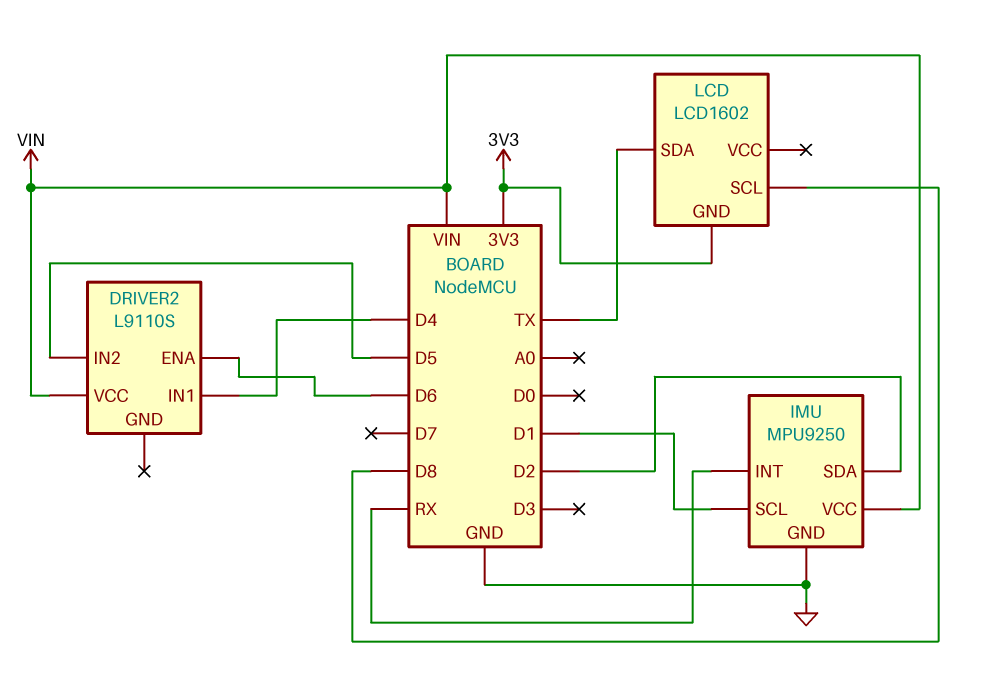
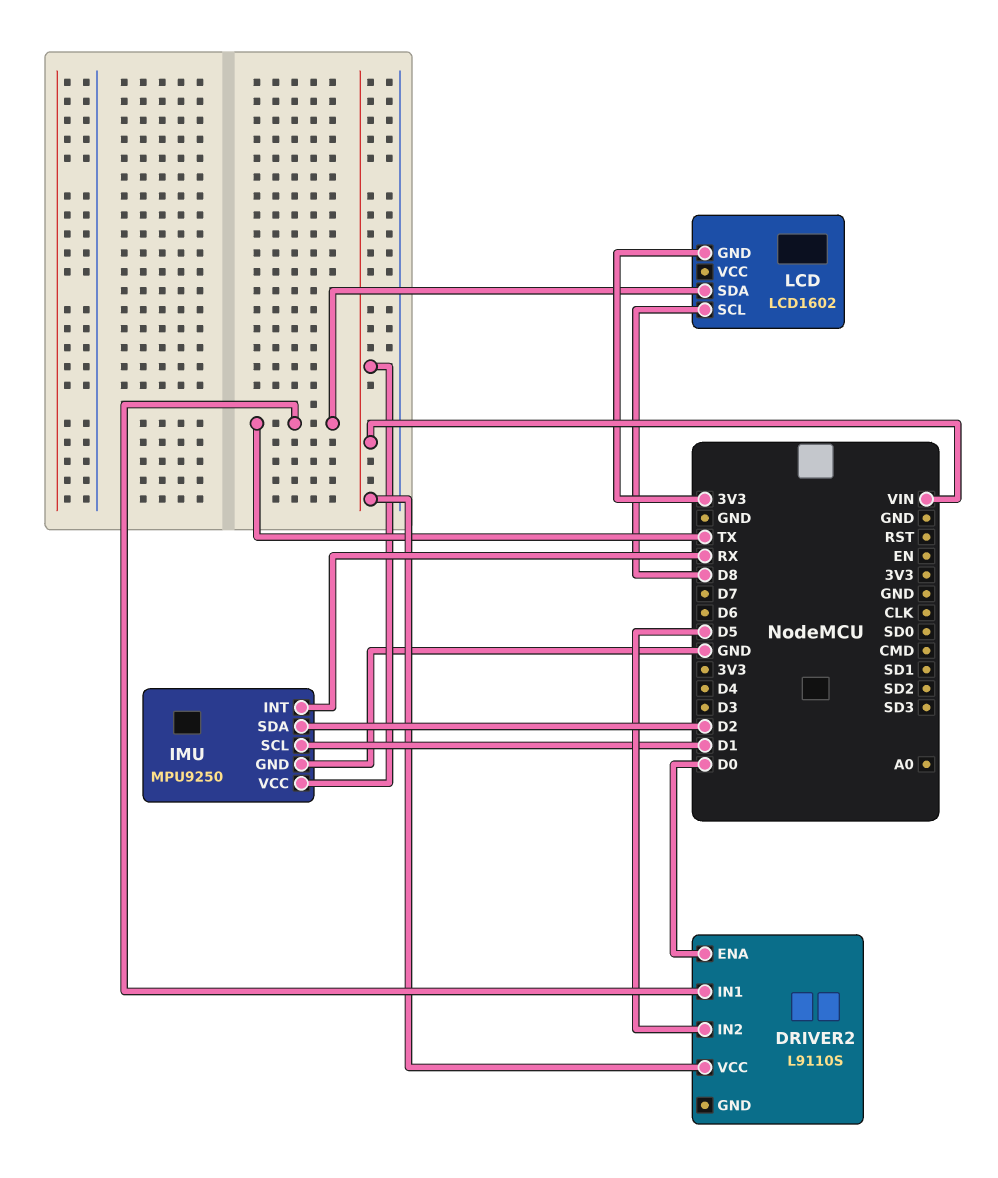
DRIVER2 pin ENA: D6 -> D0
DRIVER2 pin IN1: D4 -> TX

